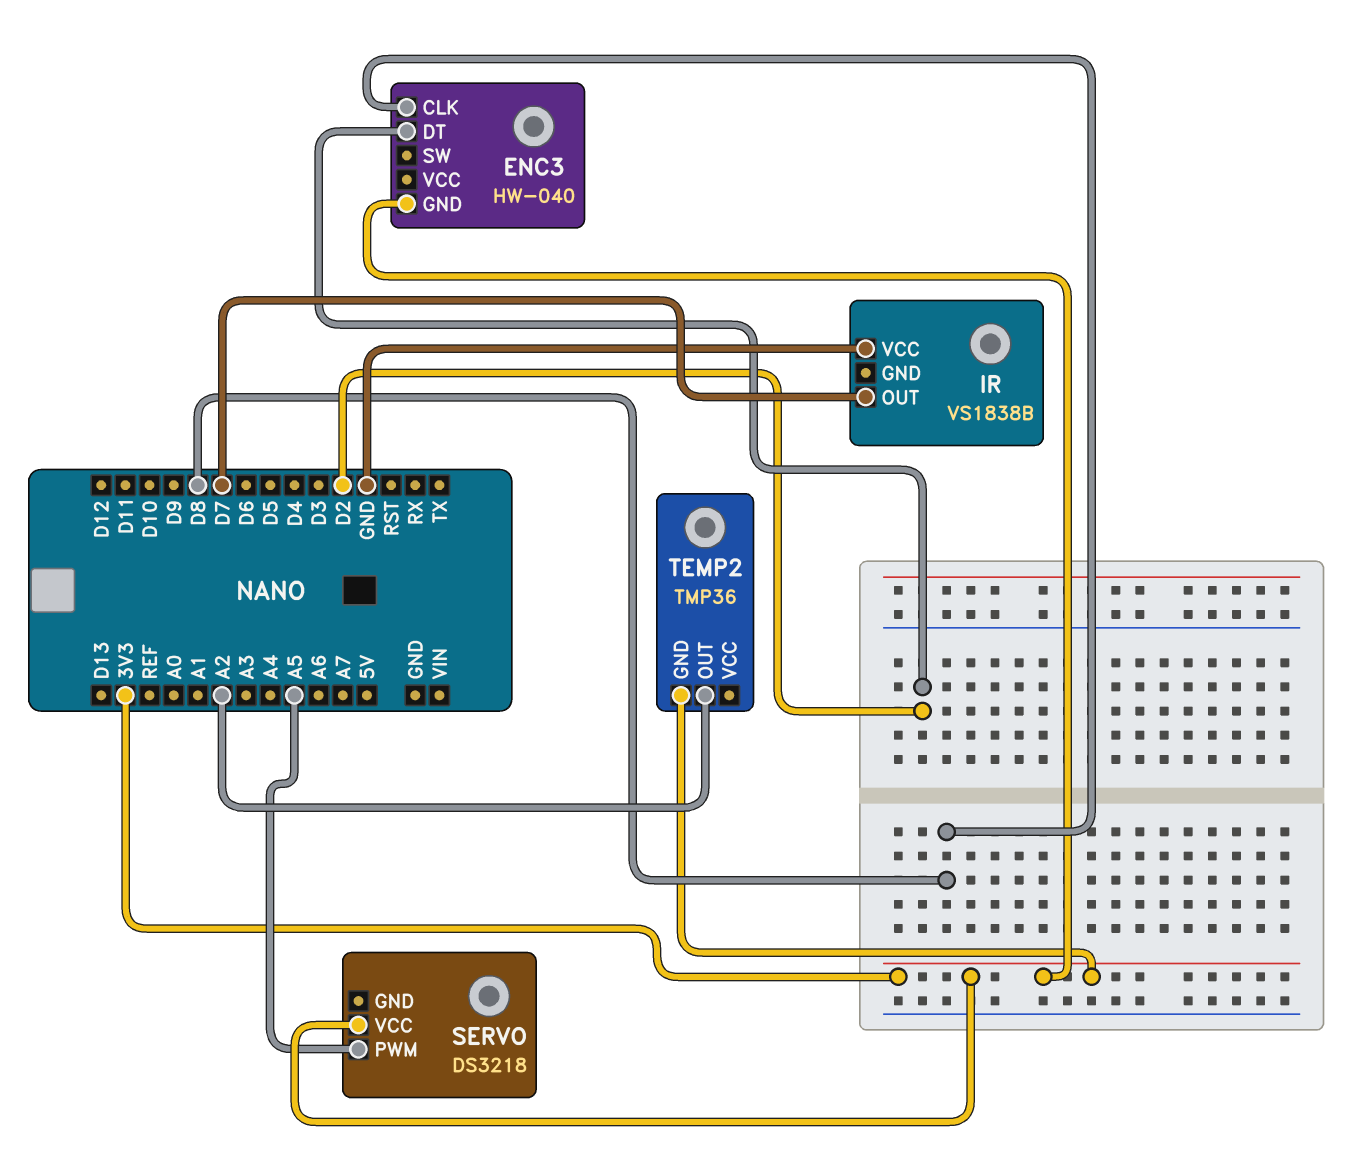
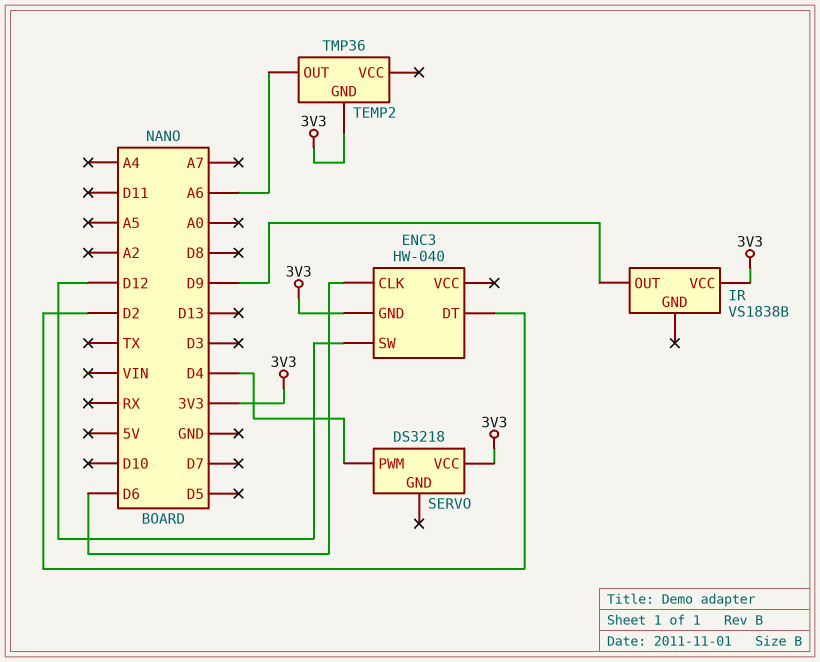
ENC3 pin CLK: D8 -> D6
ENC3 pin SW: none -> D12
IR pin OUT: D7 -> D9
IR pin VCC: GND -> 3V3
SERVO pin PWM: A5 -> D4
TEMP2 pin OUT: A2 -> A6

